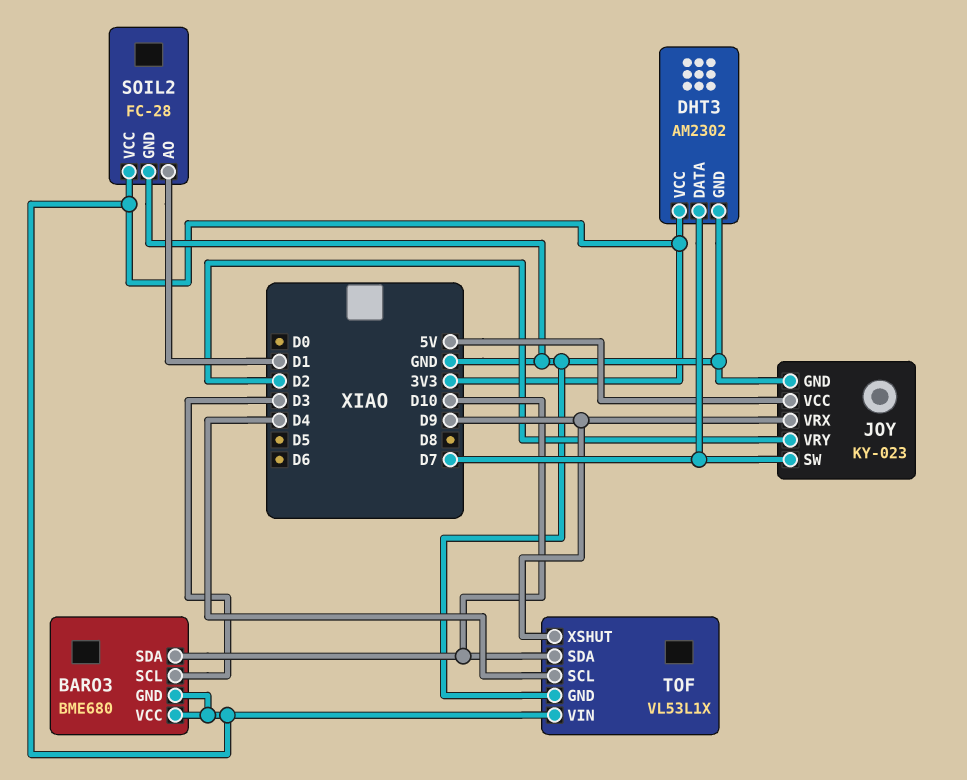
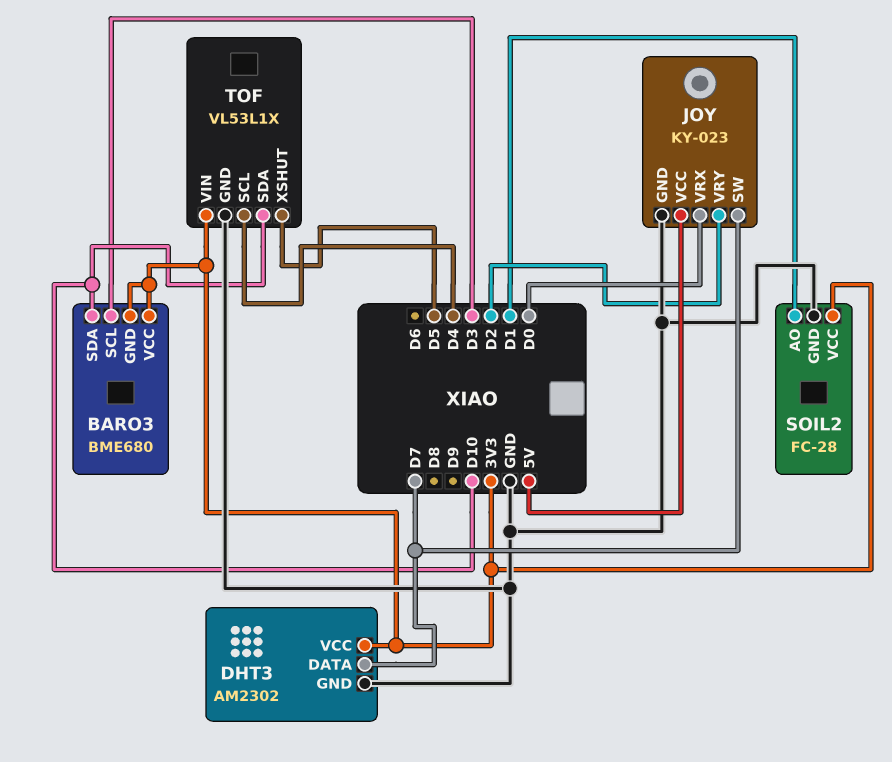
JOY pin VRX: D9 -> D0
TOF pin XSHUT: D9 -> D5

